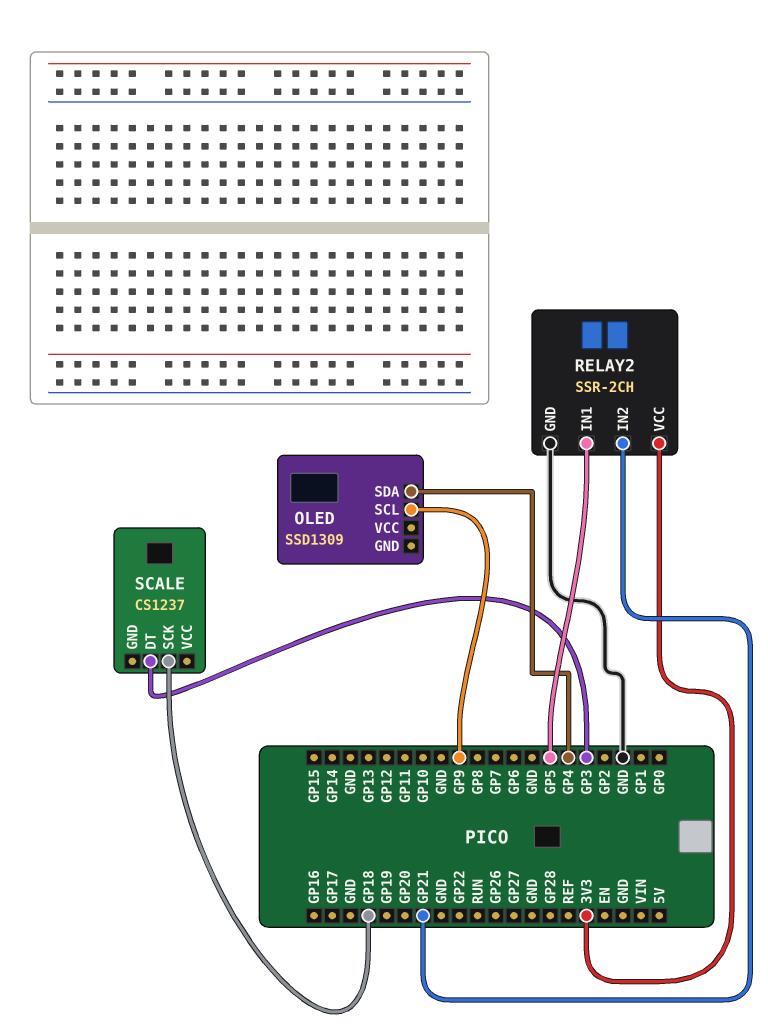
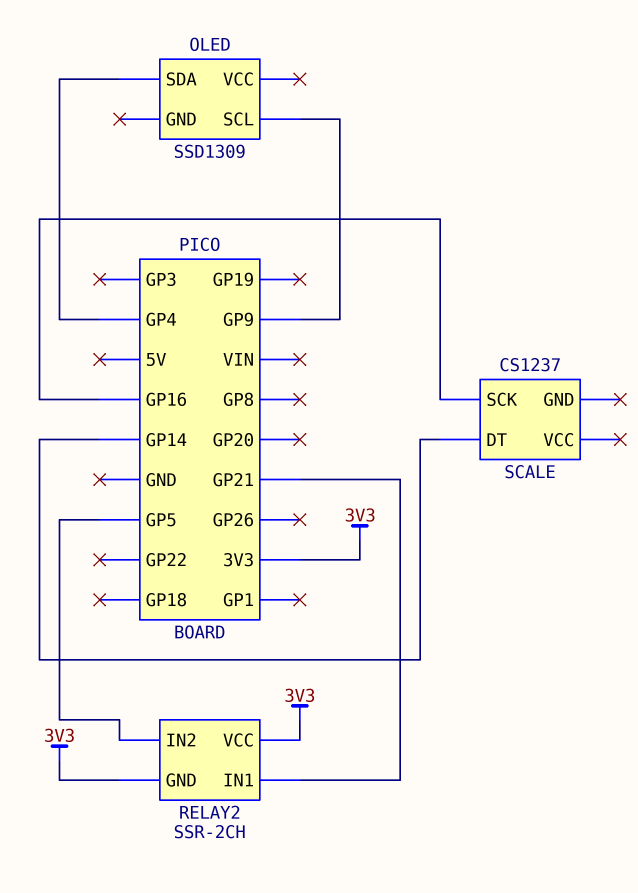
RELAY2 pin GND: GND -> 3V3
RELAY2 pin IN1: GP5 -> GP21
RELAY2 pin IN2: GP21 -> GP5
SCALE pin DT: GP3 -> GP14
SCALE pin SCK: GP18 -> GP16

